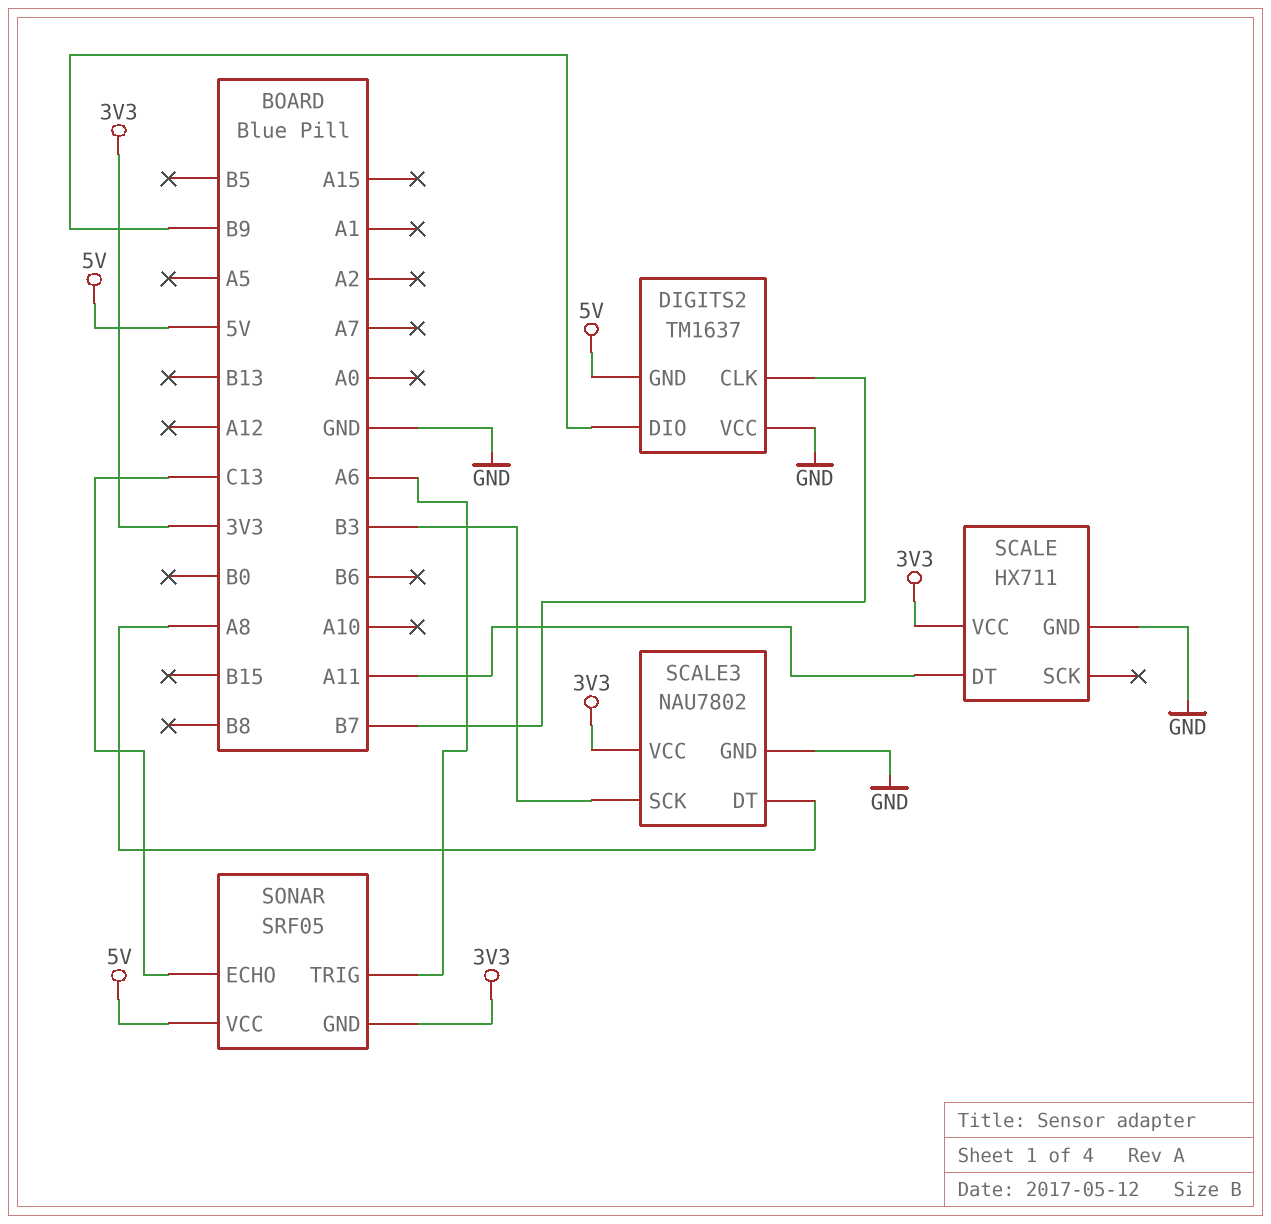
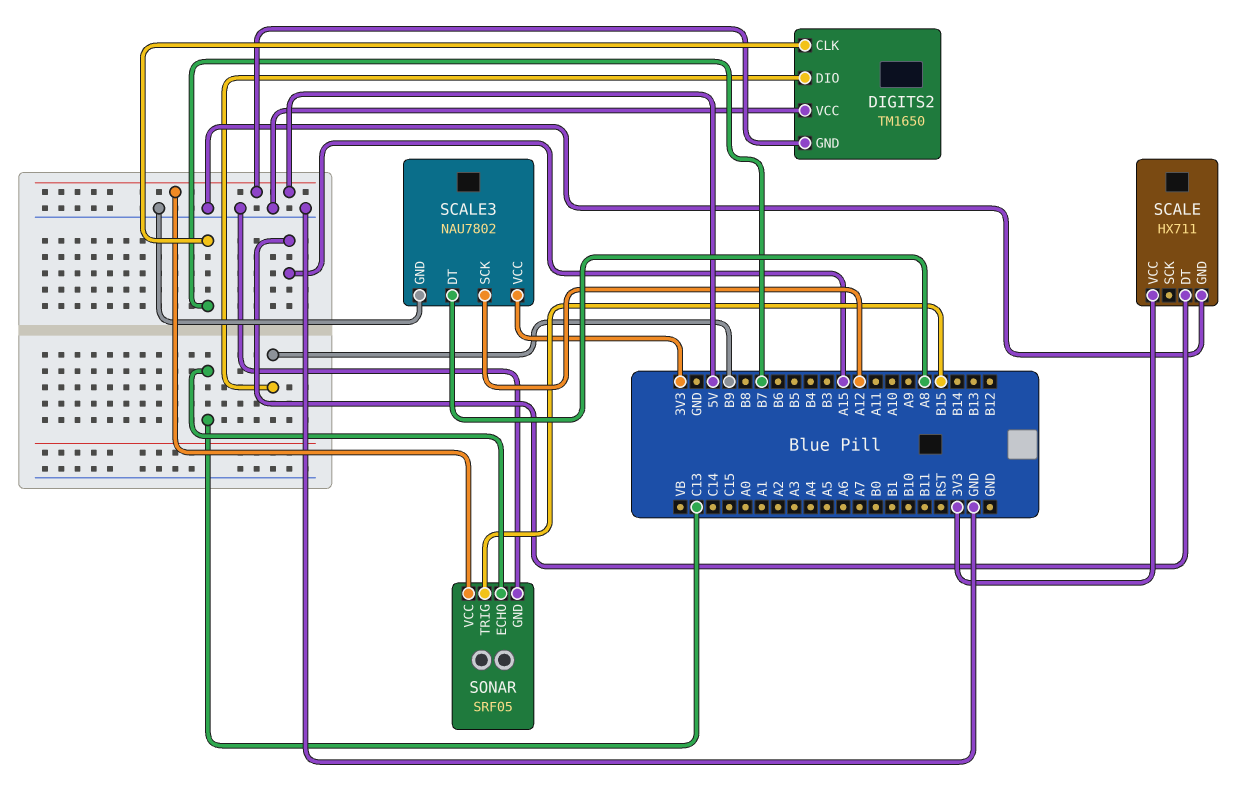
DIGITS2: TM1637 -> TM1650
SCALE pin DT: A11 -> A15
SCALE3 pin SCK: B3 -> A12
SONAR pin GND: 3V3 -> GND
SONAR pin TRIG: A6 -> B15

